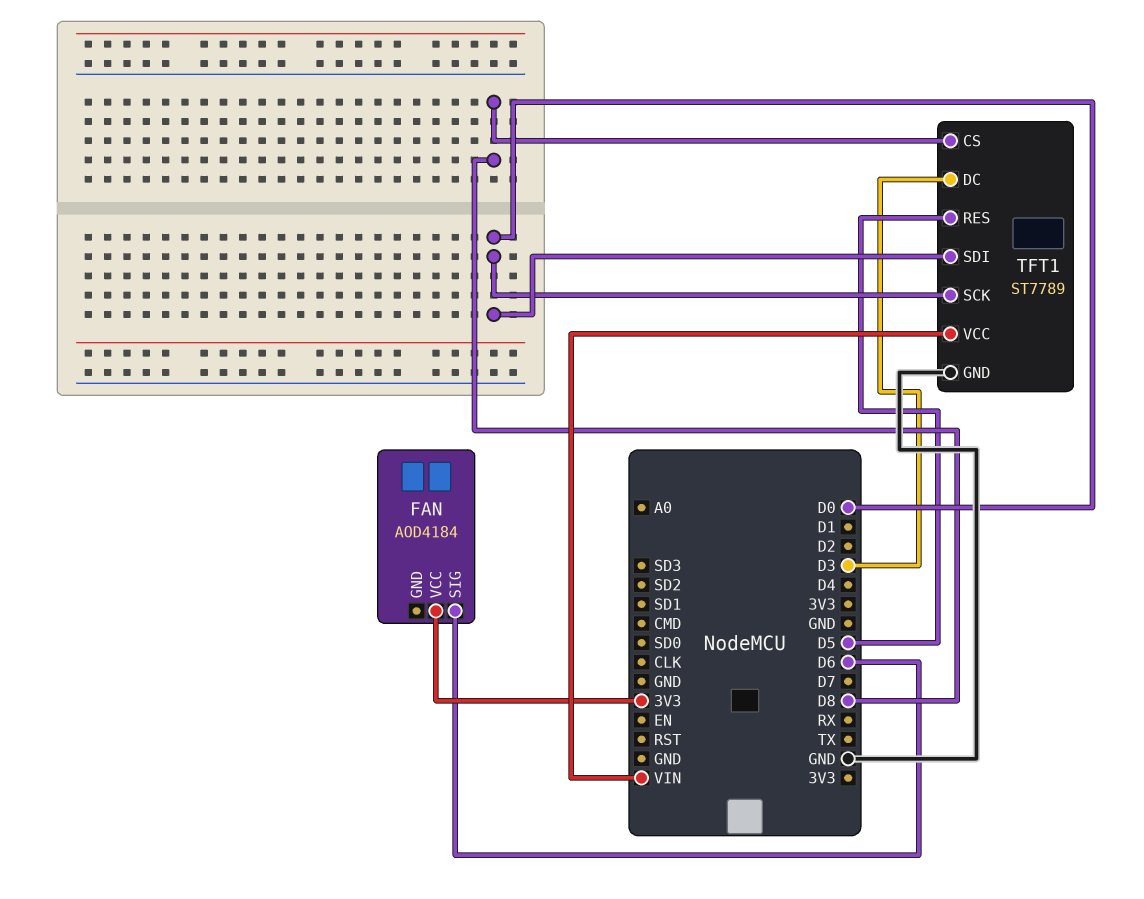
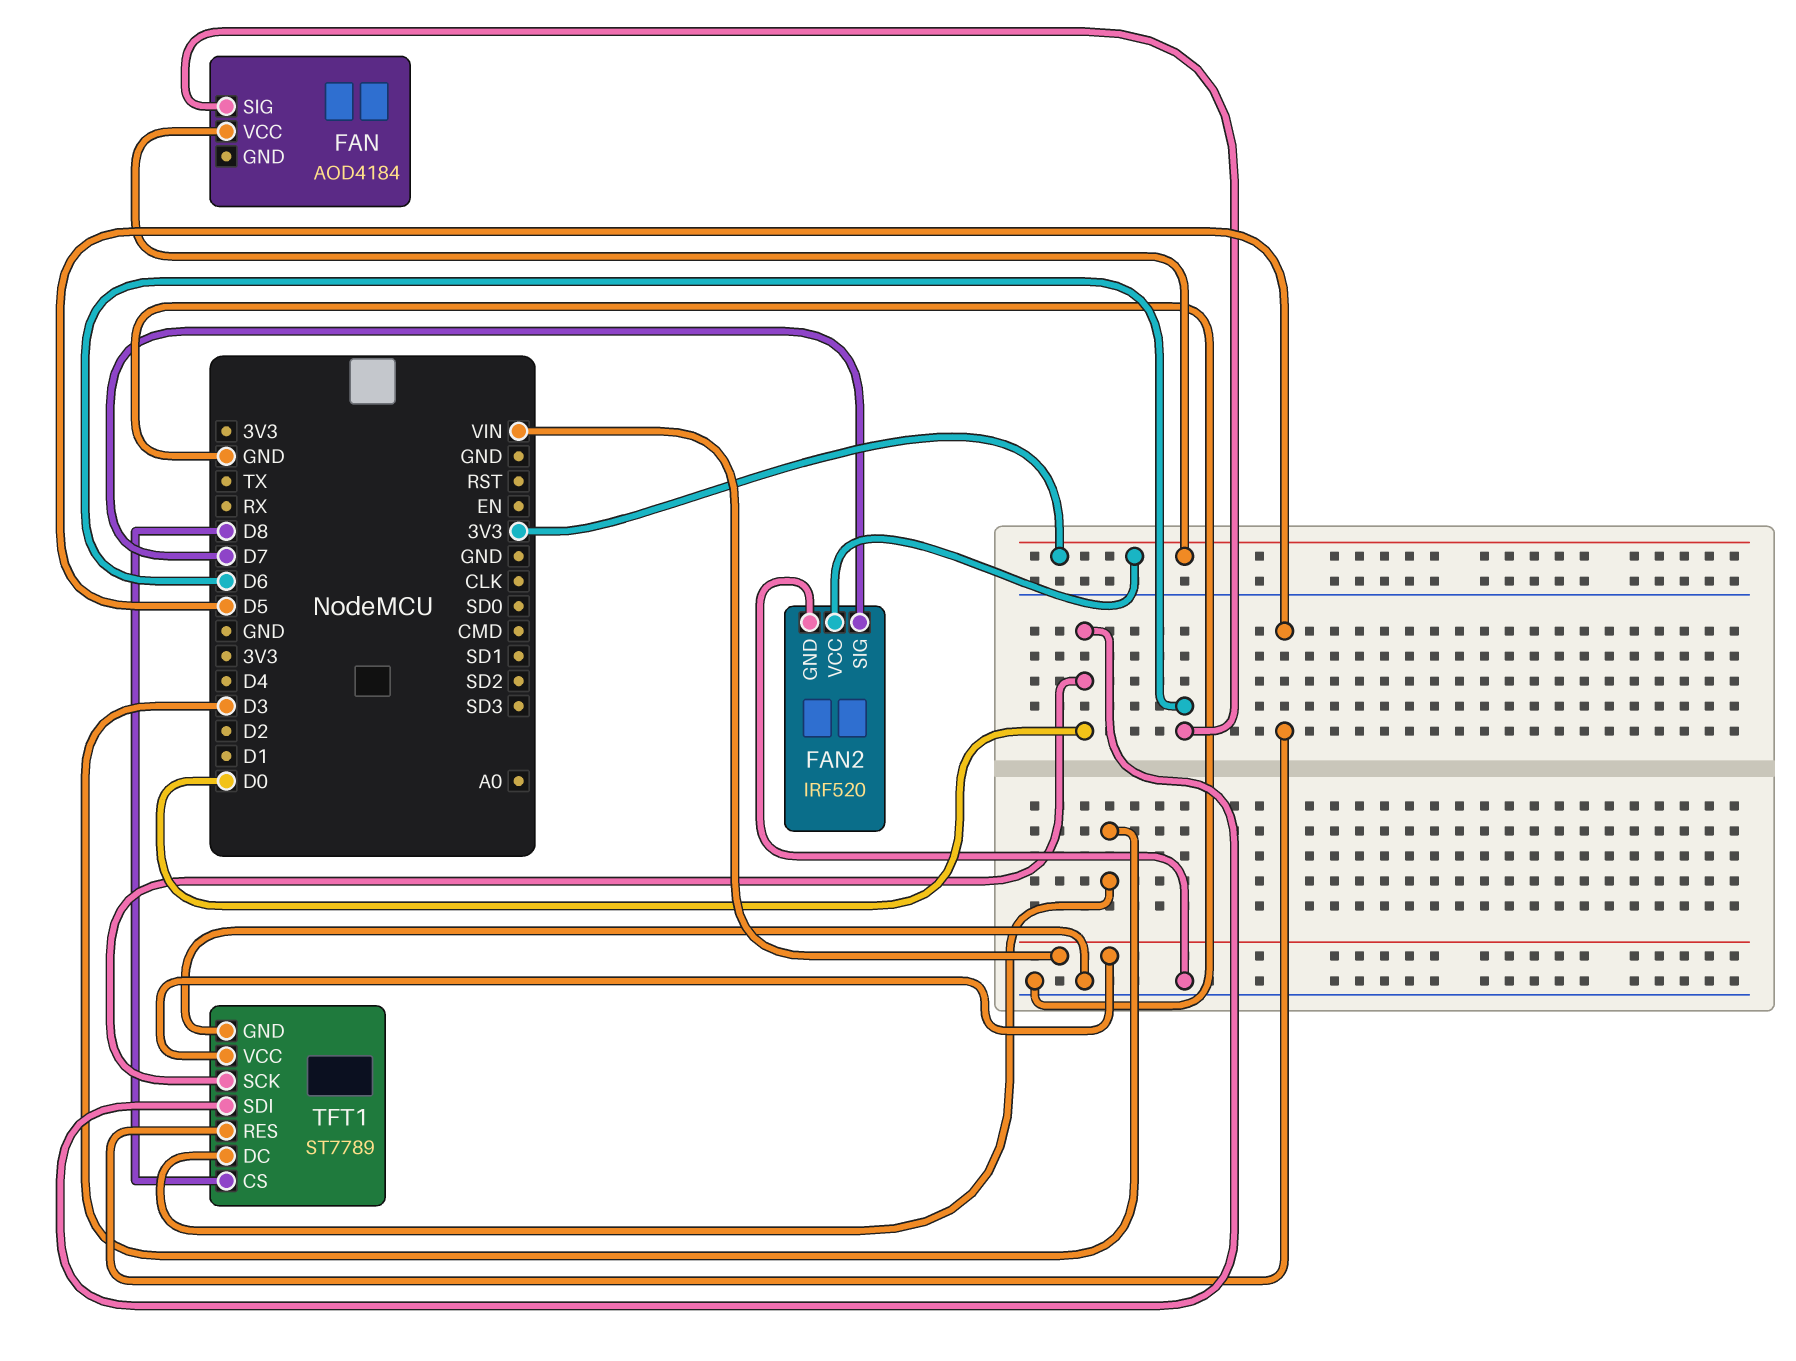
FAN2: none -> IRF520
FAN2 pin GND: none -> GND
FAN2 pin SIG: none -> D7
FAN2 pin VCC: none -> 3V3

